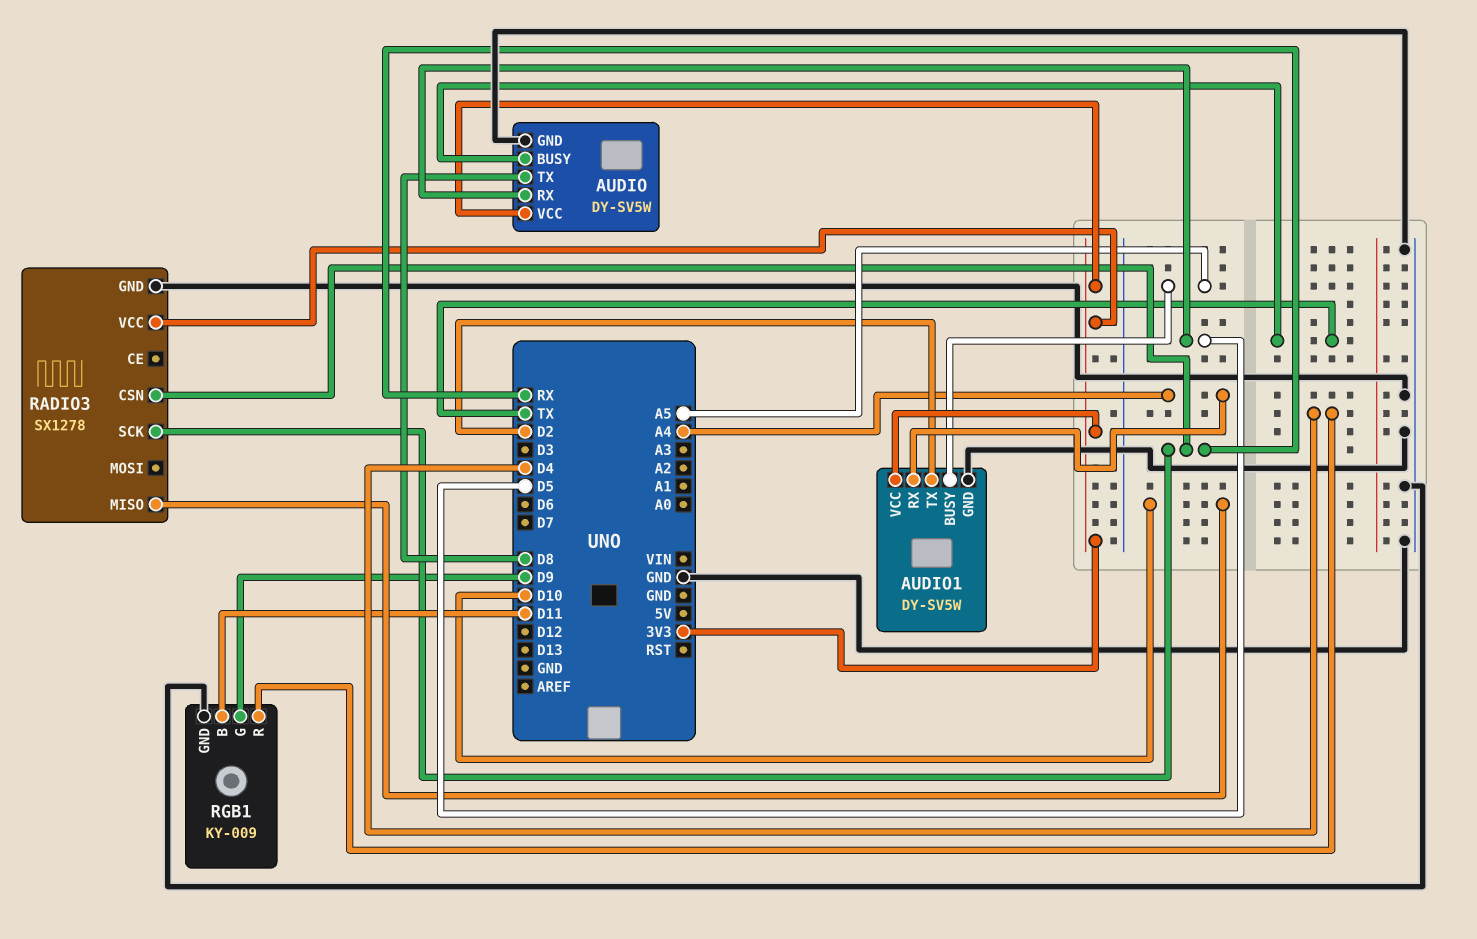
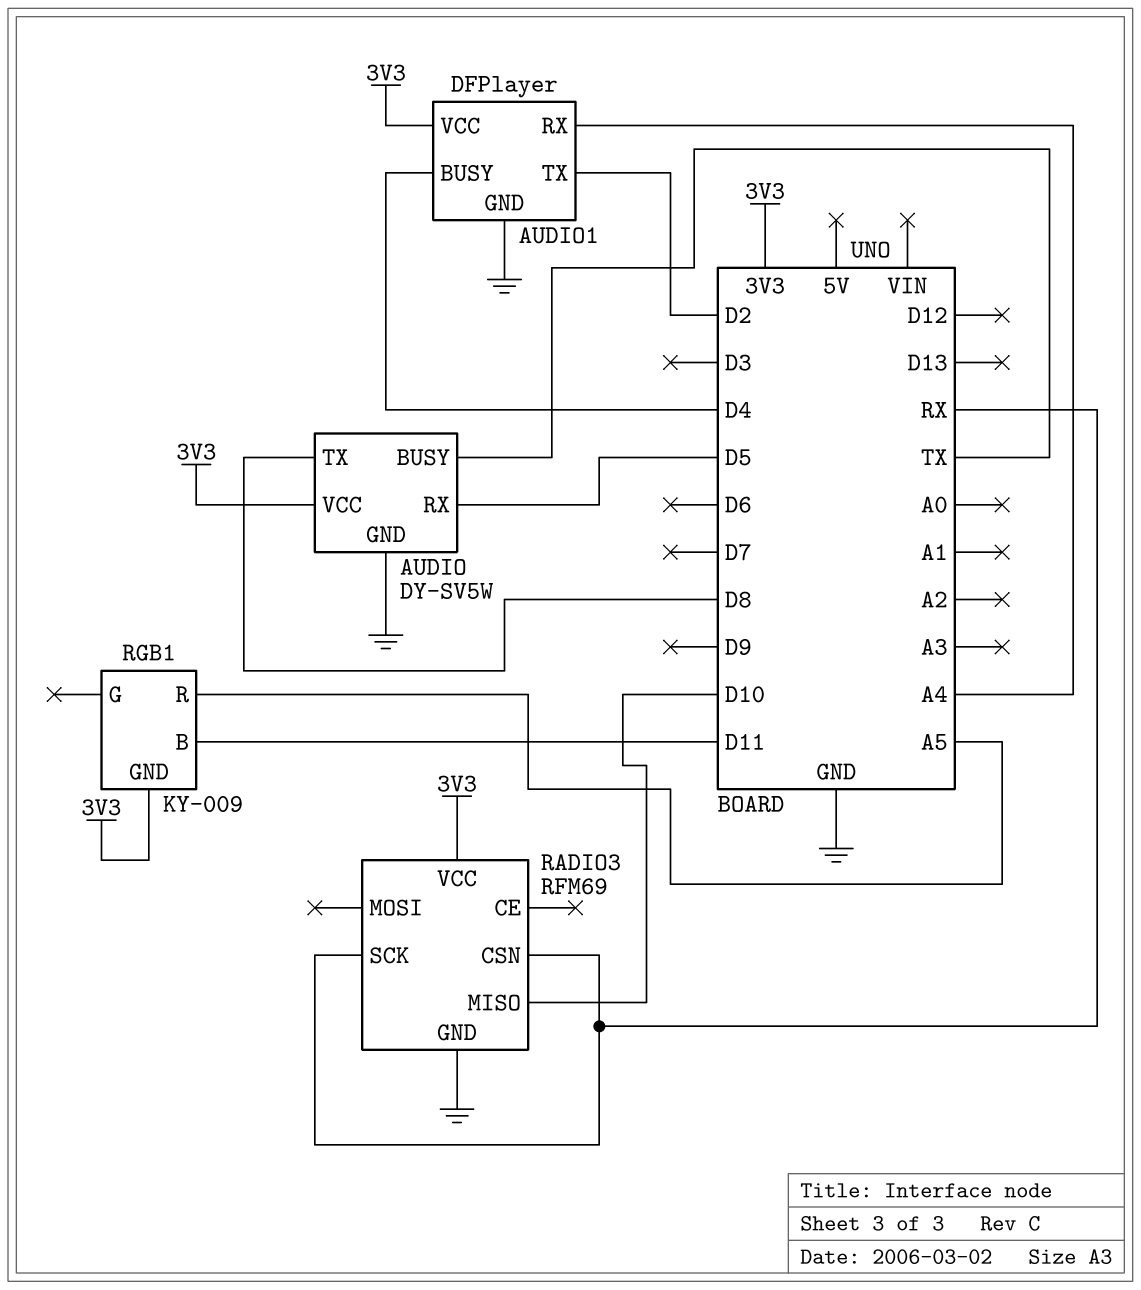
AUDIO1: DY-SV5W -> DFPlayer
AUDIO1 pin BUSY: A5 -> D4
RADIO3: SX1278 -> RFM69
RGB1 pin G: D9 -> none
RGB1 pin GND: GND -> 3V3
RGB1 pin R: D4 -> A5

